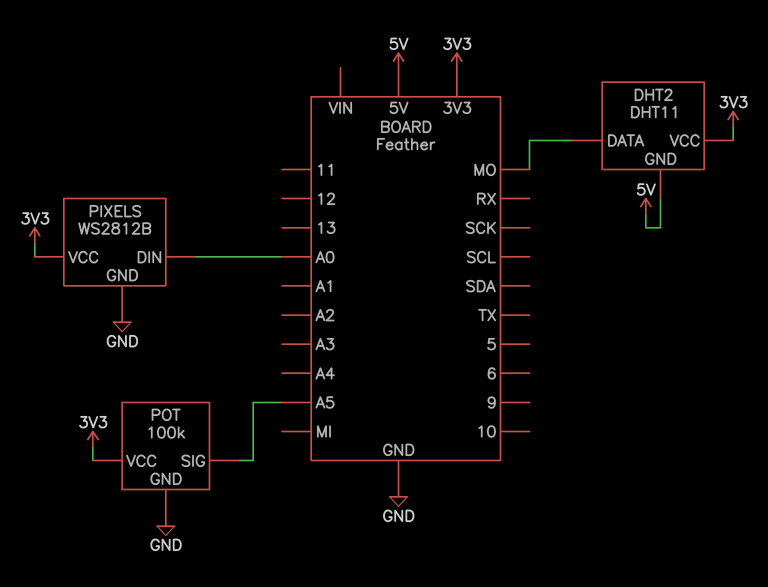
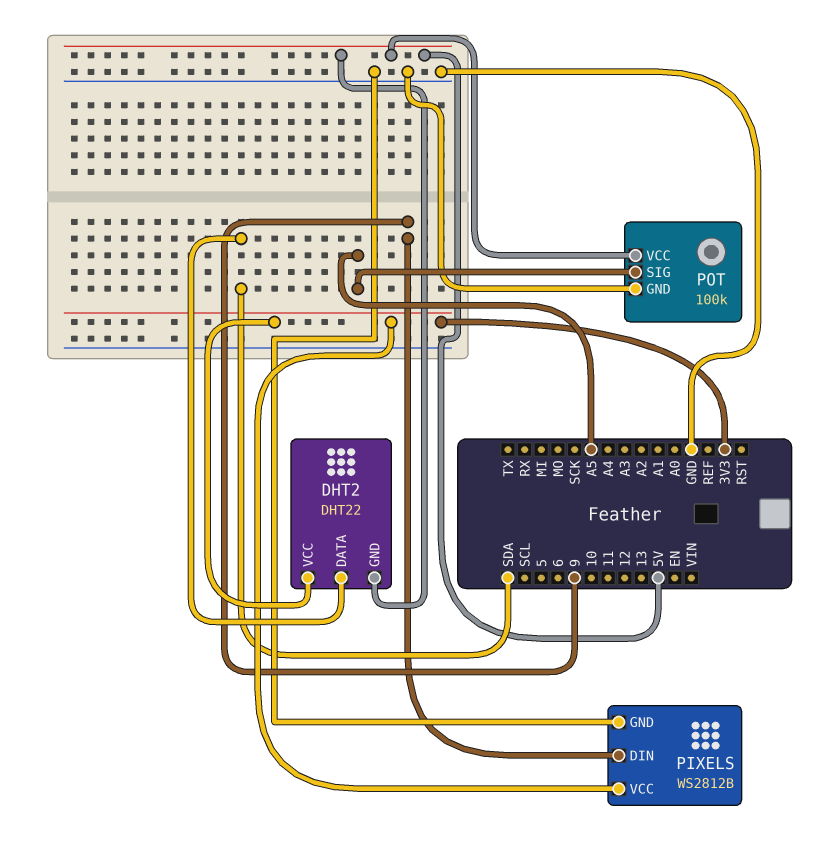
DHT2: DHT11 -> DHT22
DHT2 pin DATA: MO -> SDA
PIXELS pin DIN: A0 -> 9
POT pin VCC: 3V3 -> 5V

